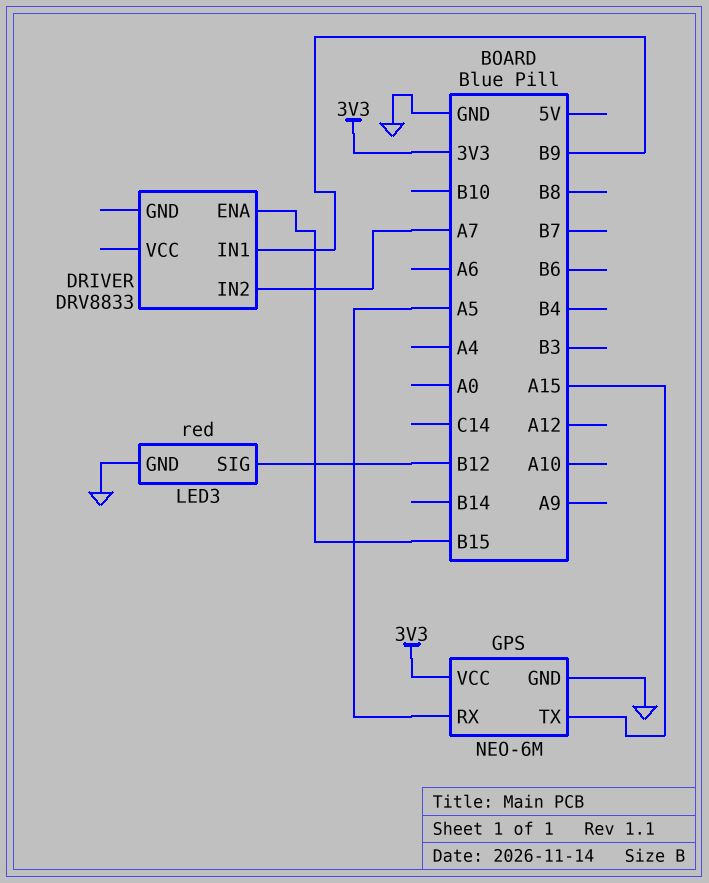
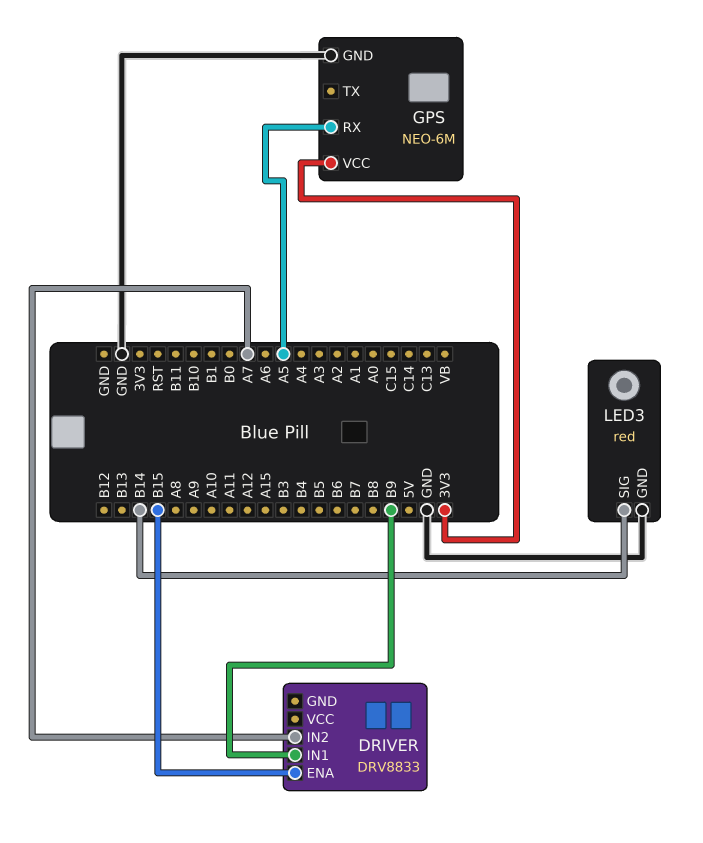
GPS pin TX: A15 -> none
LED3 pin SIG: B12 -> B14

